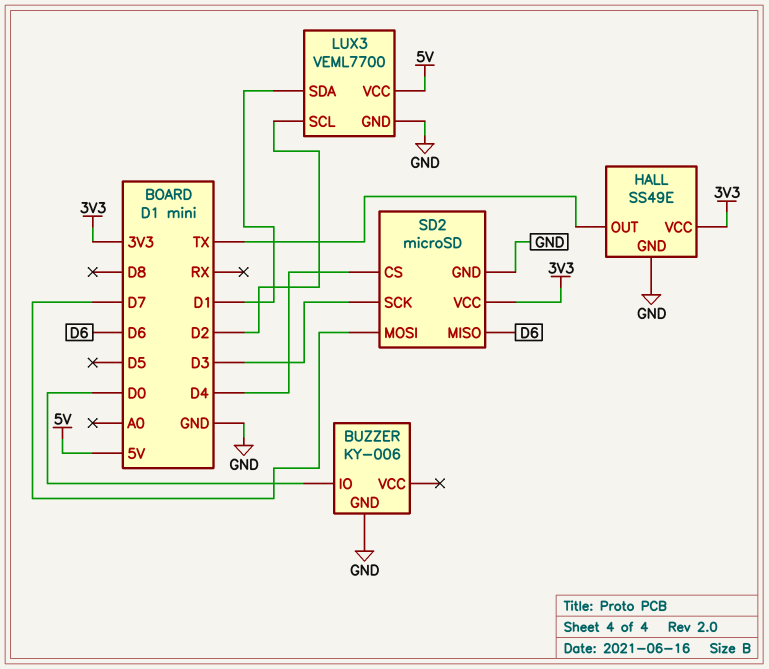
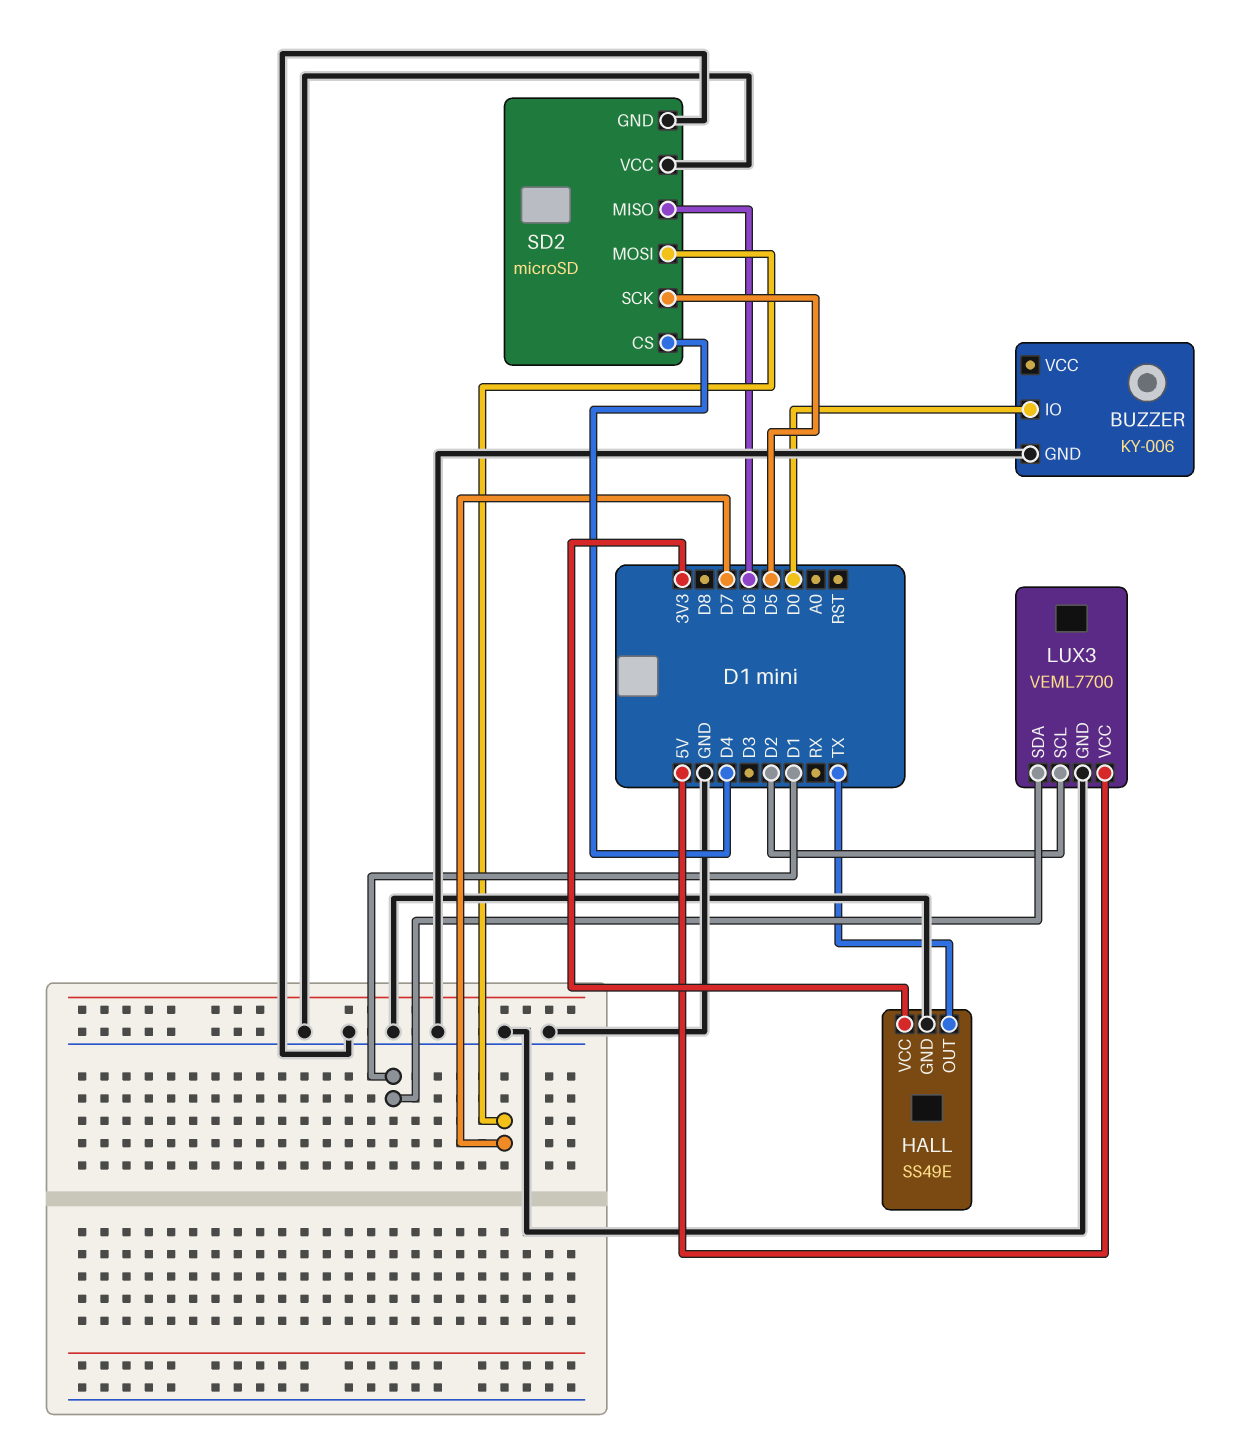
SD2 pin SCK: D3 -> D5
SD2 pin VCC: 3V3 -> GND

